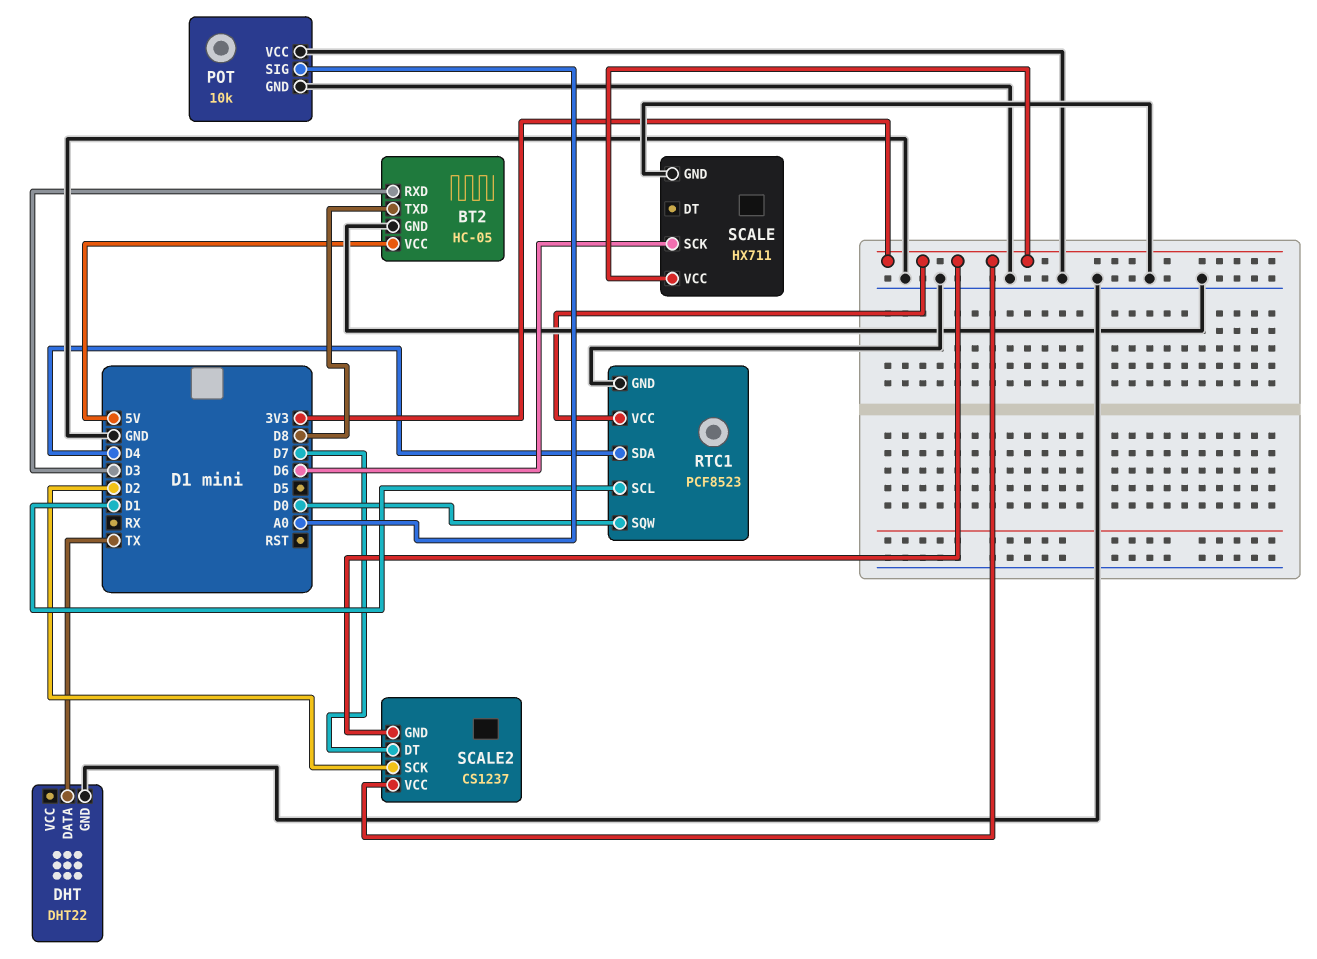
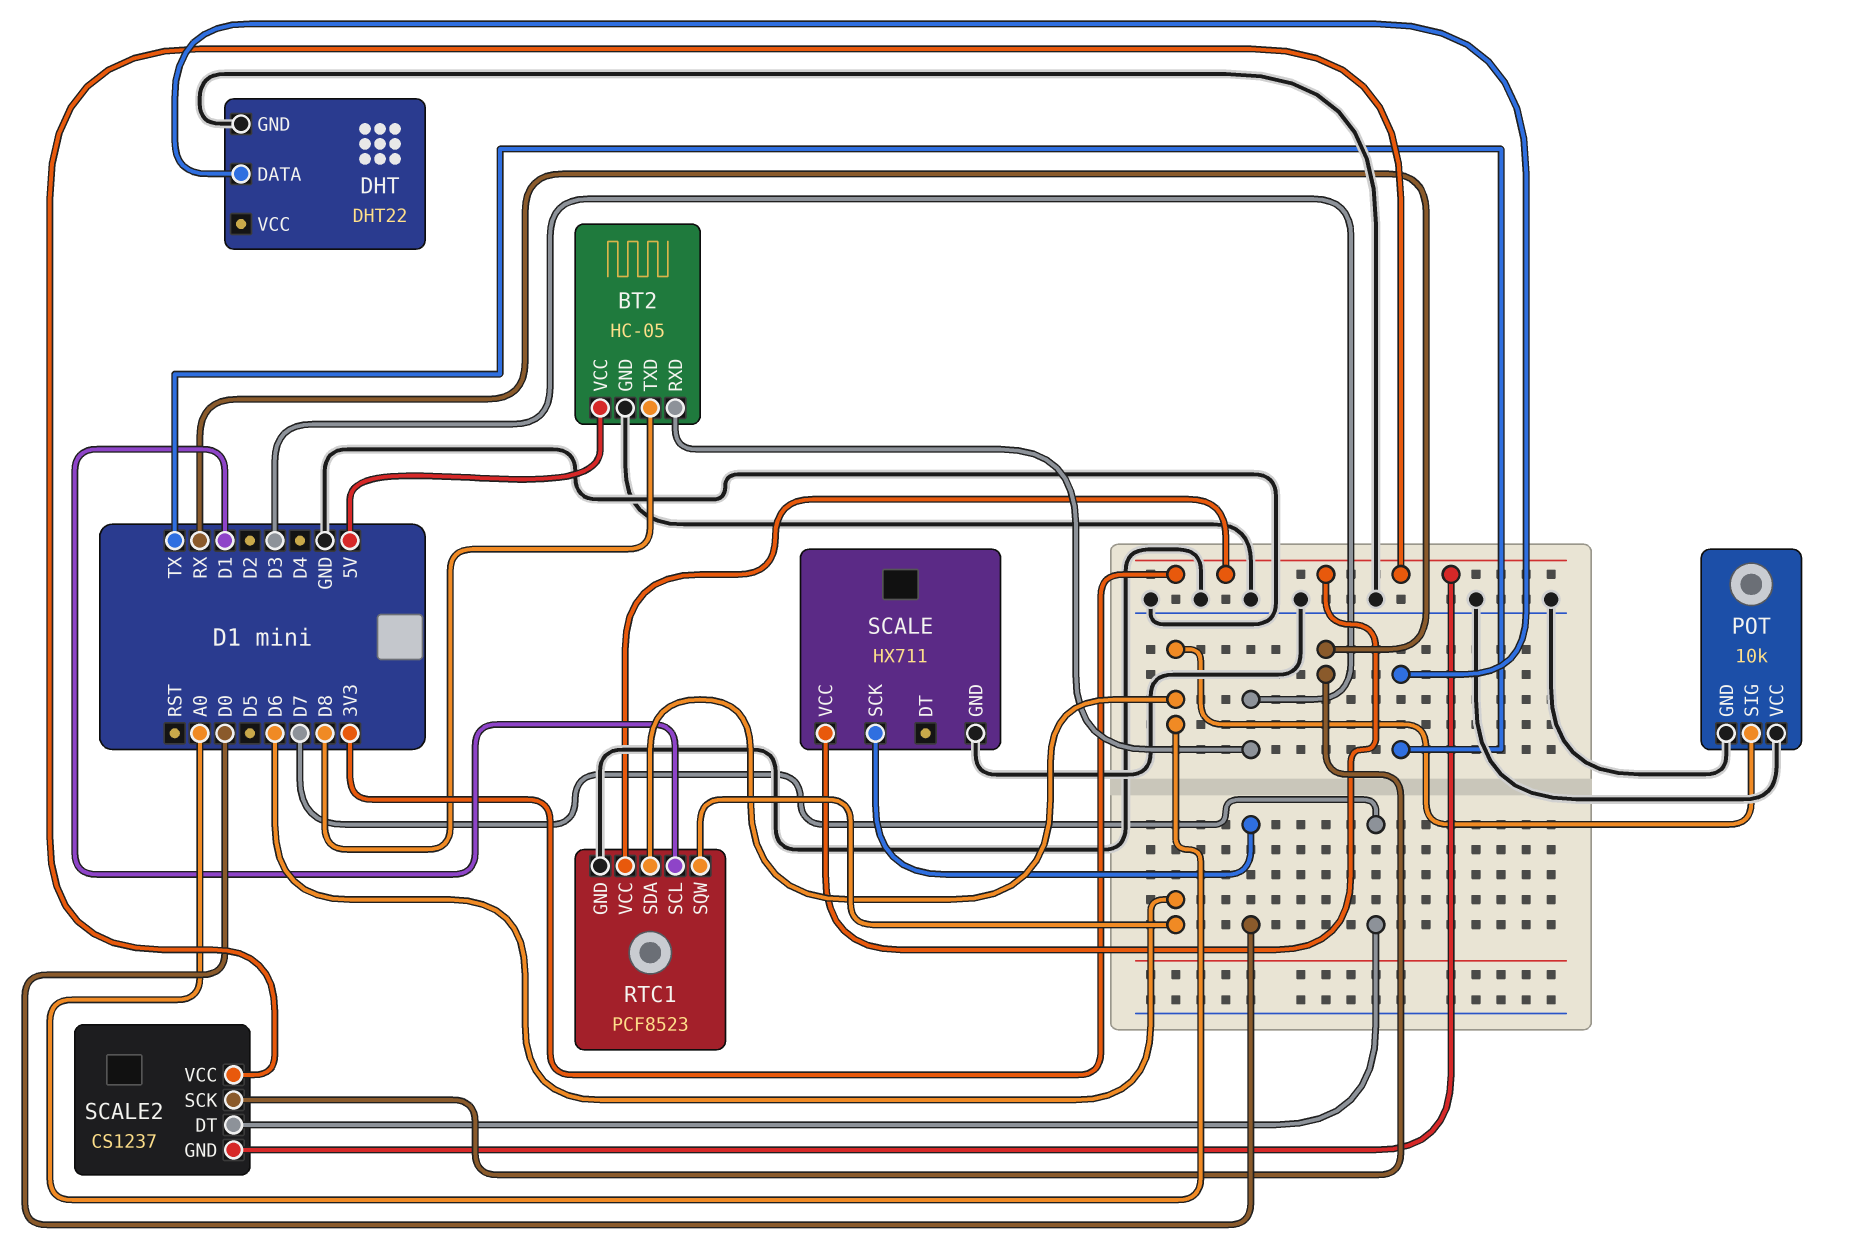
RTC1 pin SDA: D4 -> A0
RTC1 pin SQW: D0 -> D6
SCALE pin SCK: D6 -> D0
SCALE2 pin SCK: D2 -> RX

